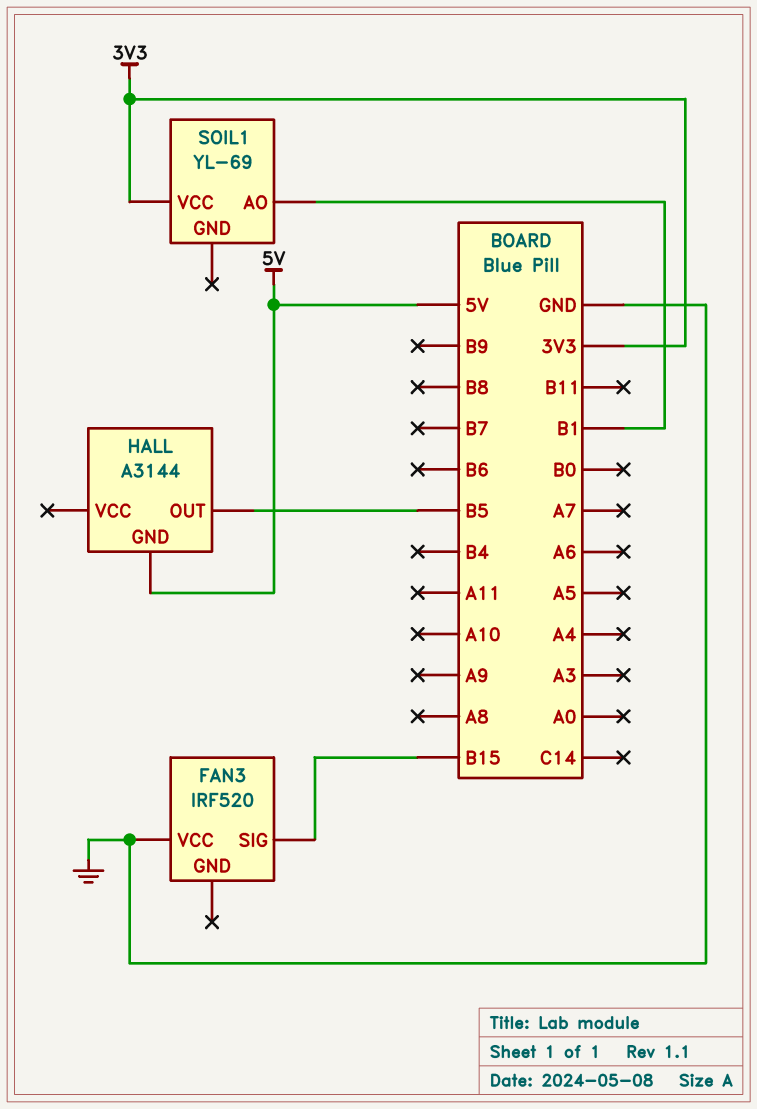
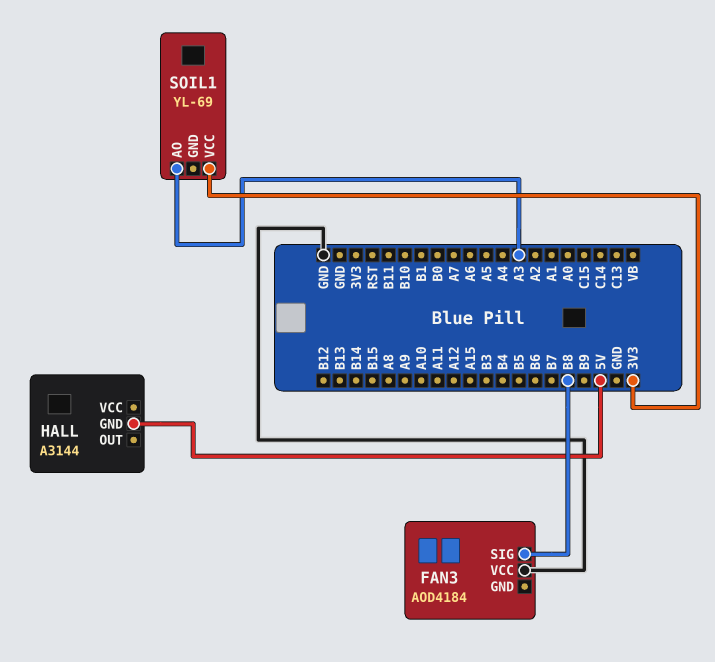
FAN3: IRF520 -> AOD4184
FAN3 pin SIG: B15 -> B8
HALL pin OUT: B5 -> none
SOIL1 pin AO: B1 -> A3

